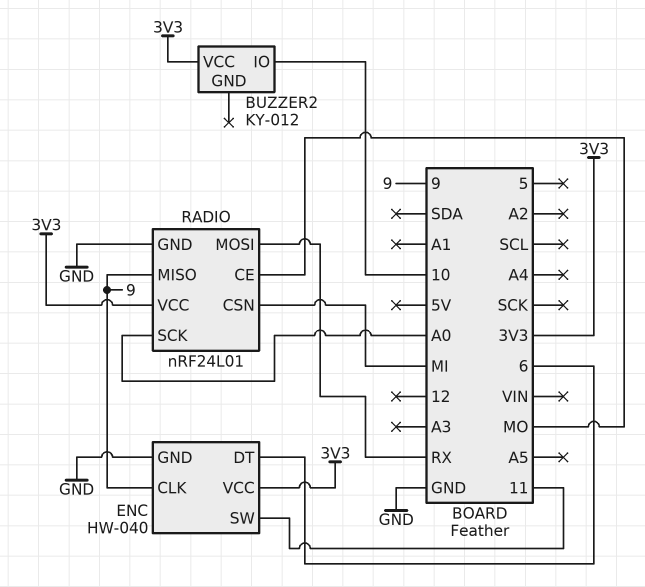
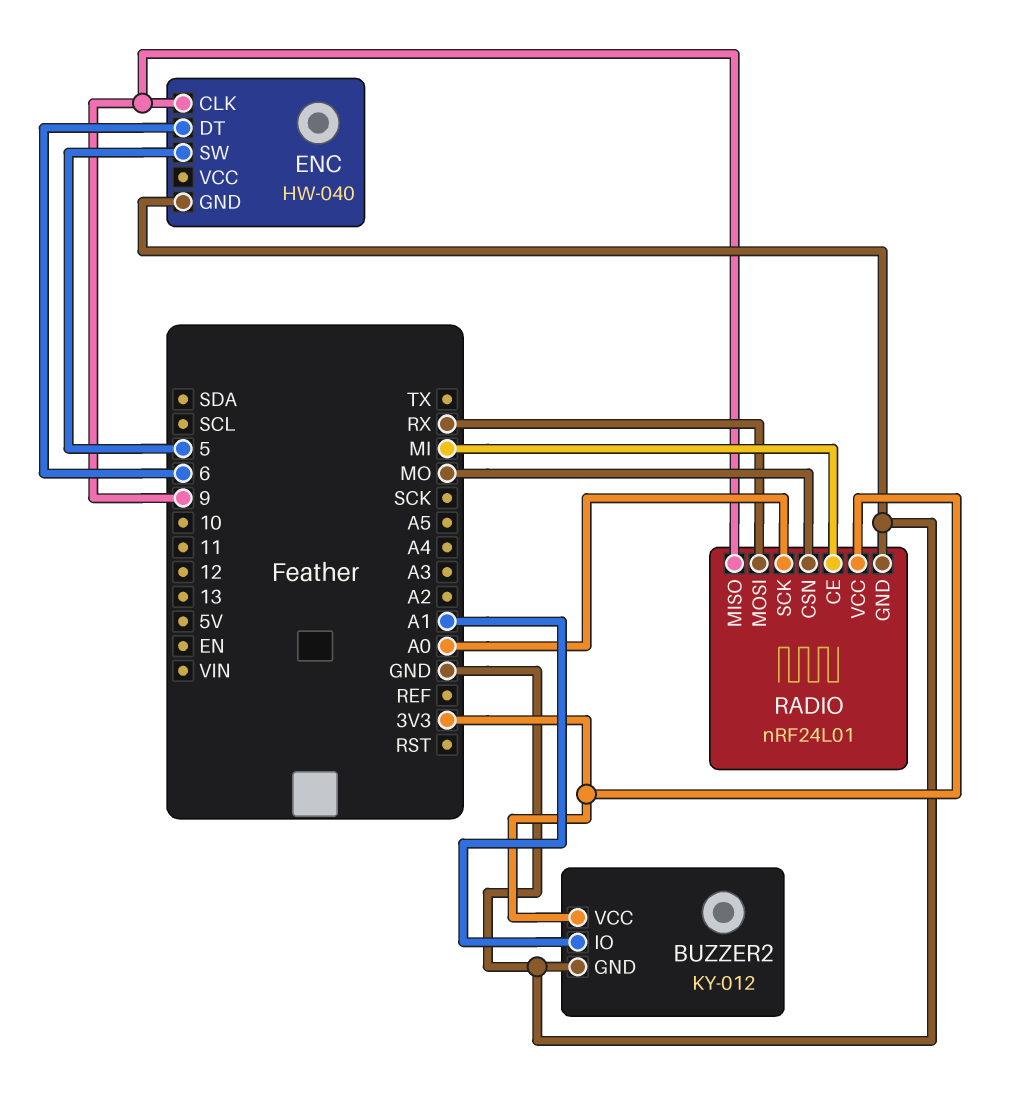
BUZZER2 pin GND: none -> GND
BUZZER2 pin IO: 10 -> A1
ENC pin SW: 11 -> 5
ENC pin VCC: 3V3 -> none
RADIO pin CE: MO -> MI
RADIO pin CSN: MI -> MO

